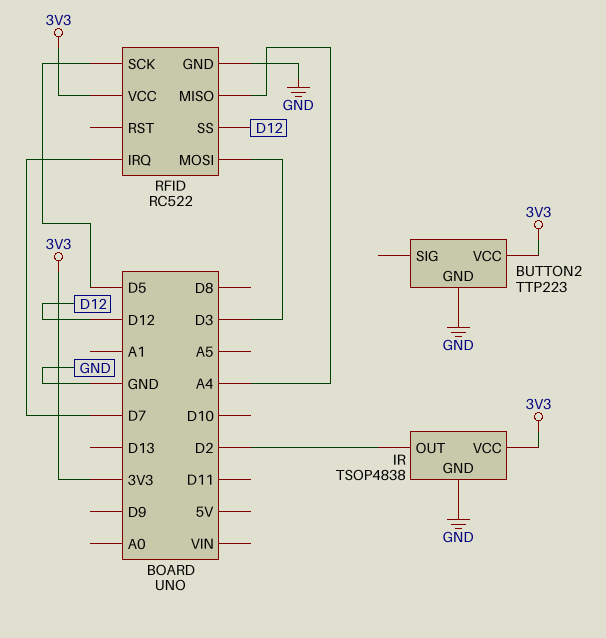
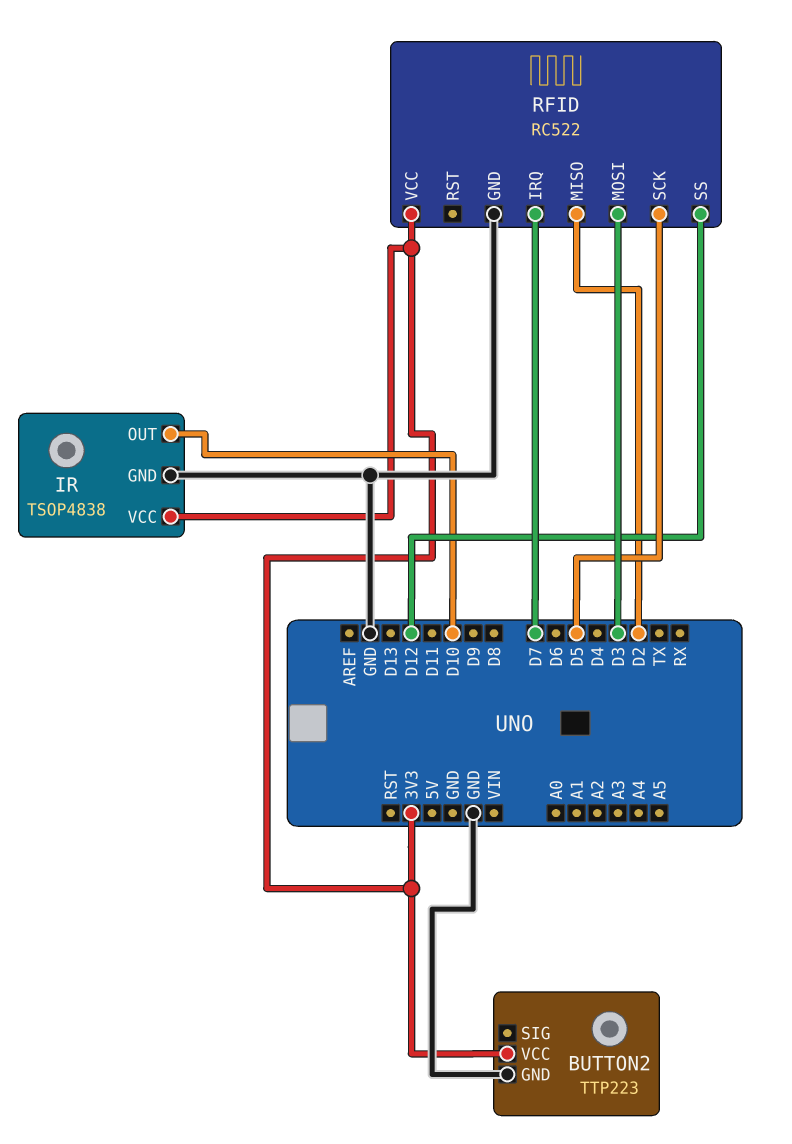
IR pin OUT: D2 -> D10
RFID pin MISO: A4 -> D2

